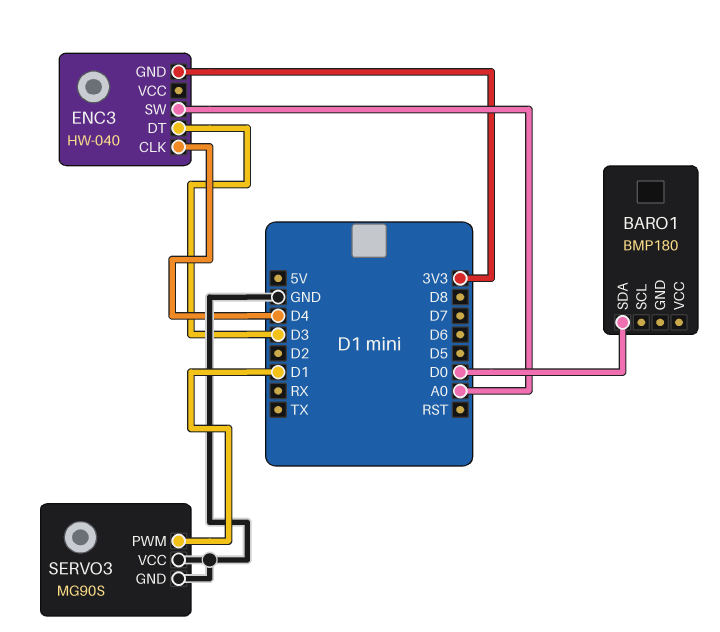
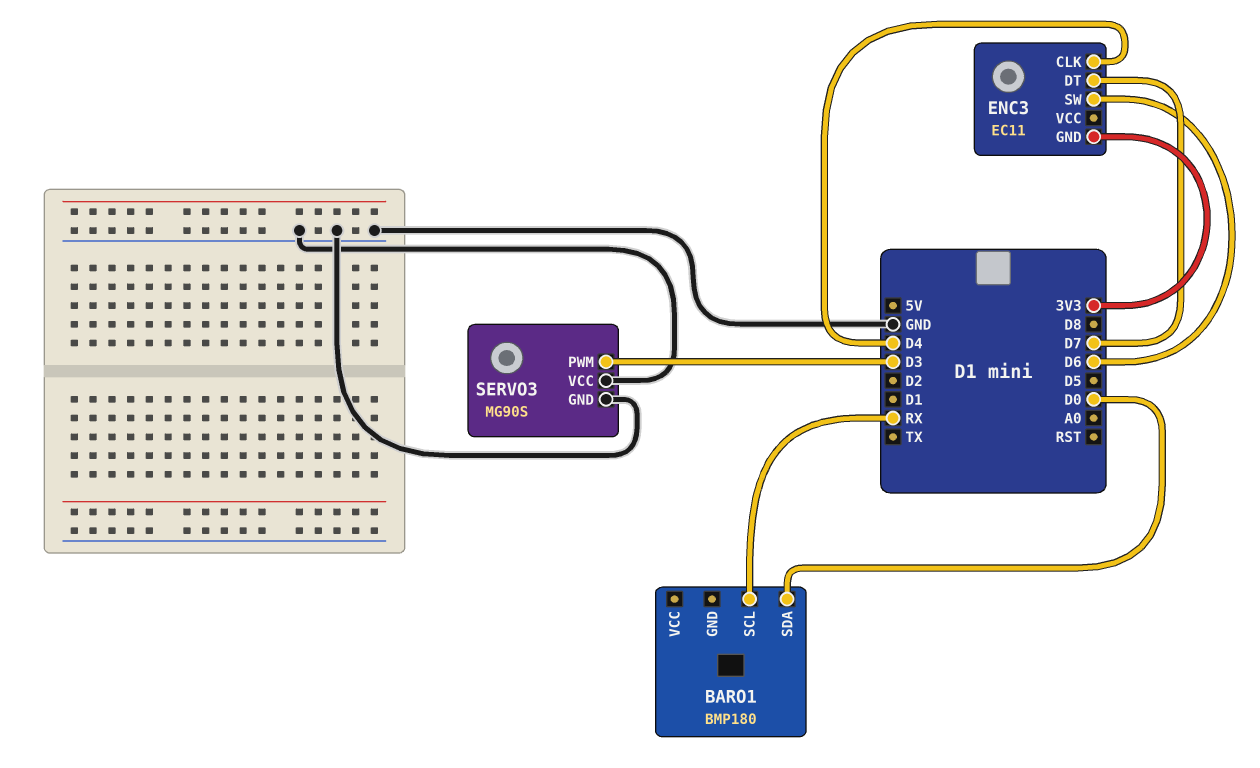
BARO1 pin SCL: none -> RX
ENC3: HW-040 -> EC11
ENC3 pin DT: D3 -> D7
ENC3 pin SW: A0 -> D6
SERVO3 pin PWM: D1 -> D3

